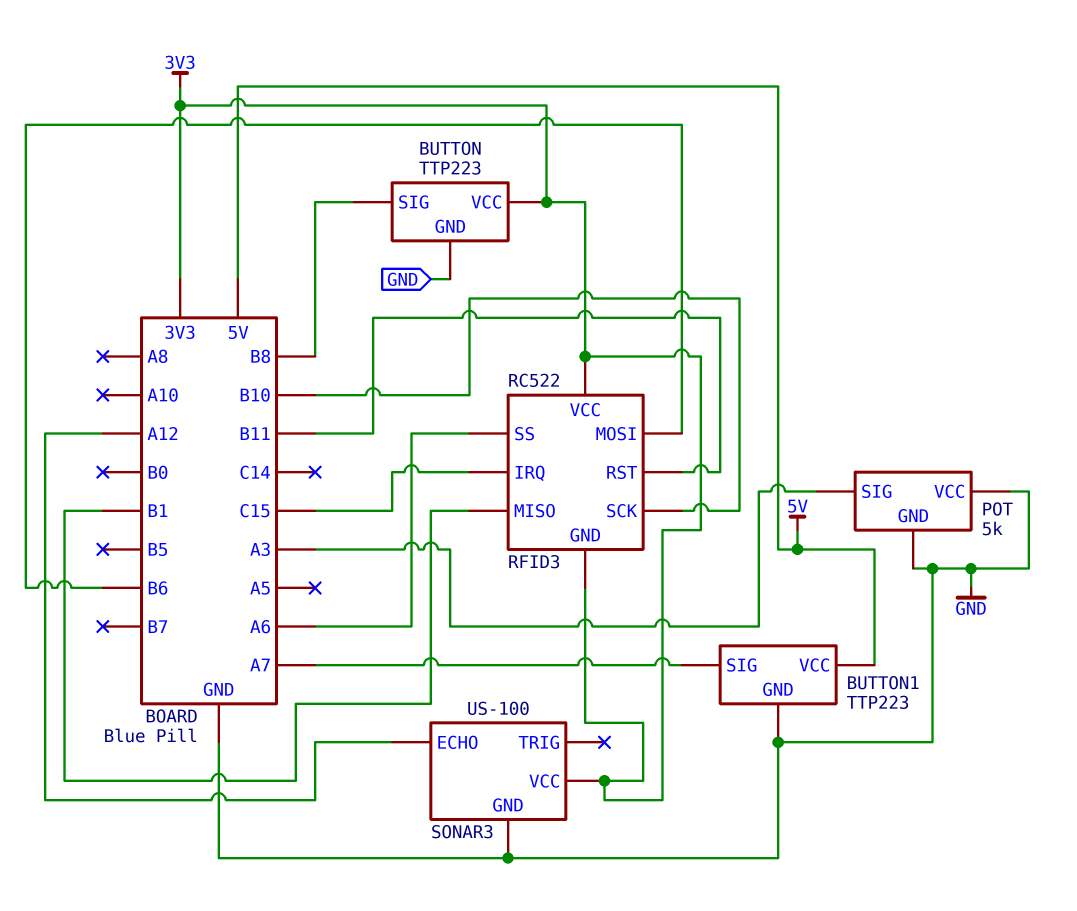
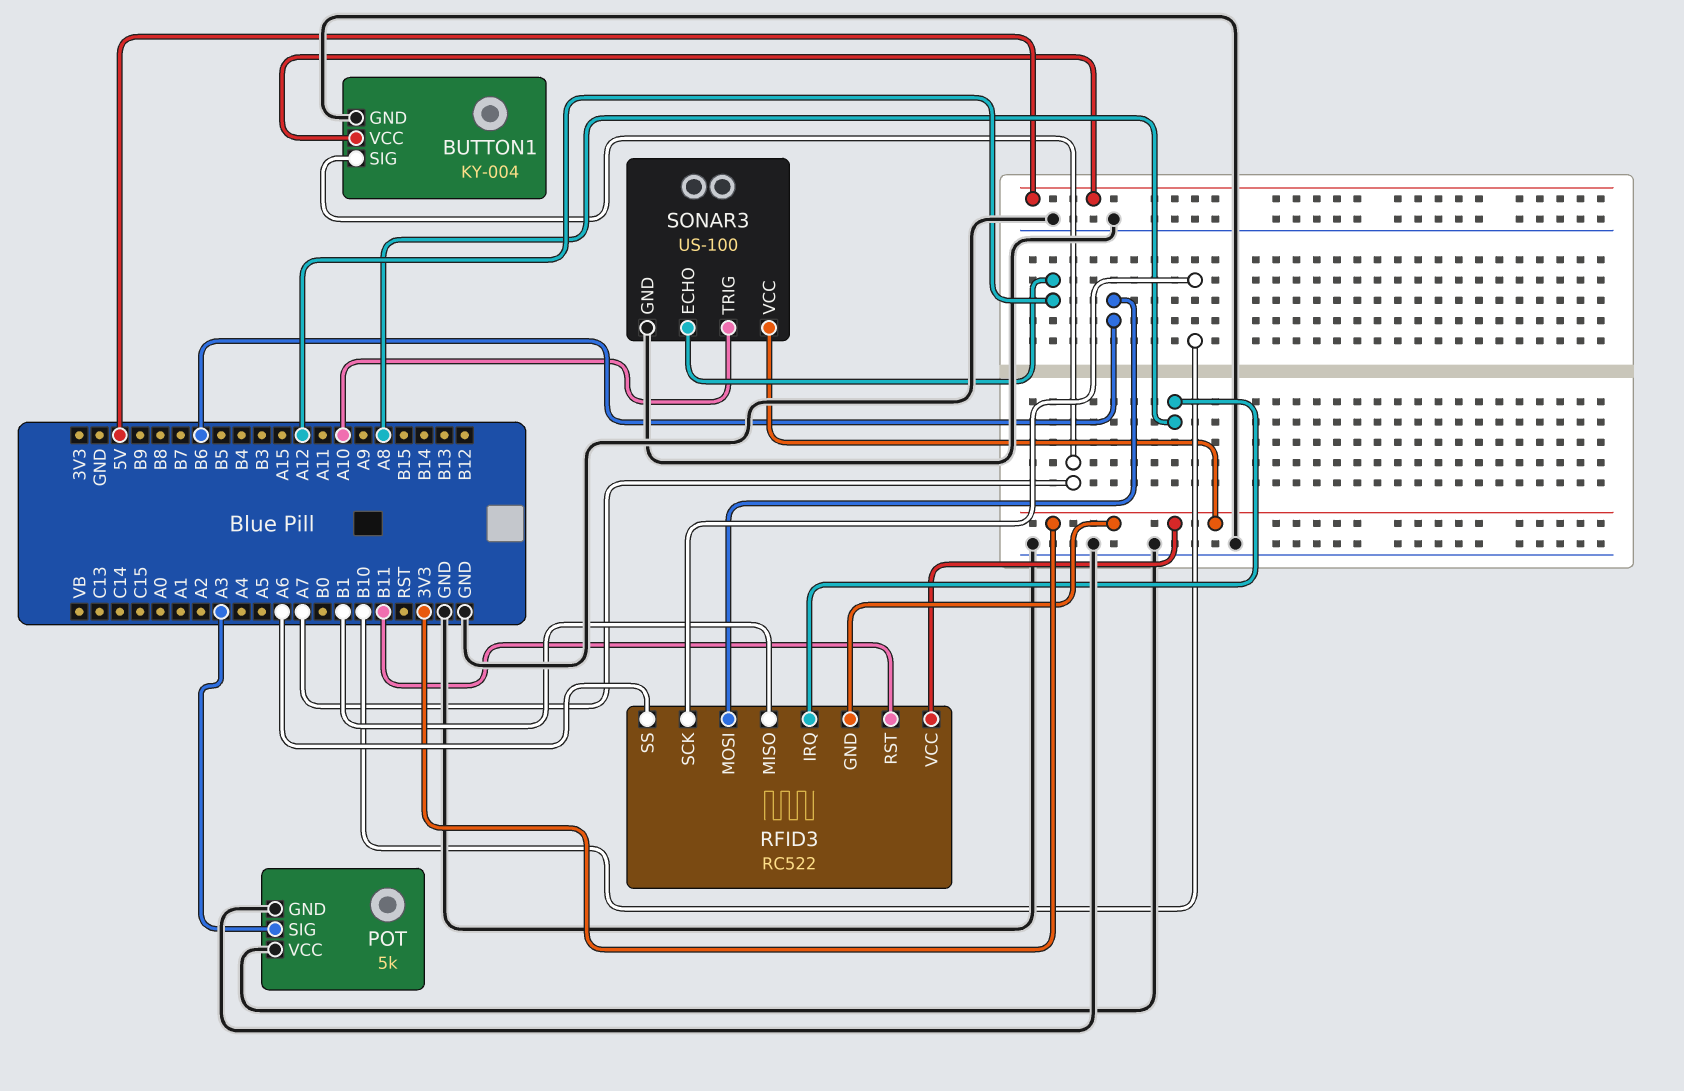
BUTTON: TTP223 -> none
BUTTON pin GND: GND -> none
BUTTON pin SIG: B8 -> none
BUTTON pin VCC: 3V3 -> none
BUTTON1: TTP223 -> KY-004
RFID3 pin IRQ: C15 -> A8
SONAR3 pin TRIG: none -> A10

